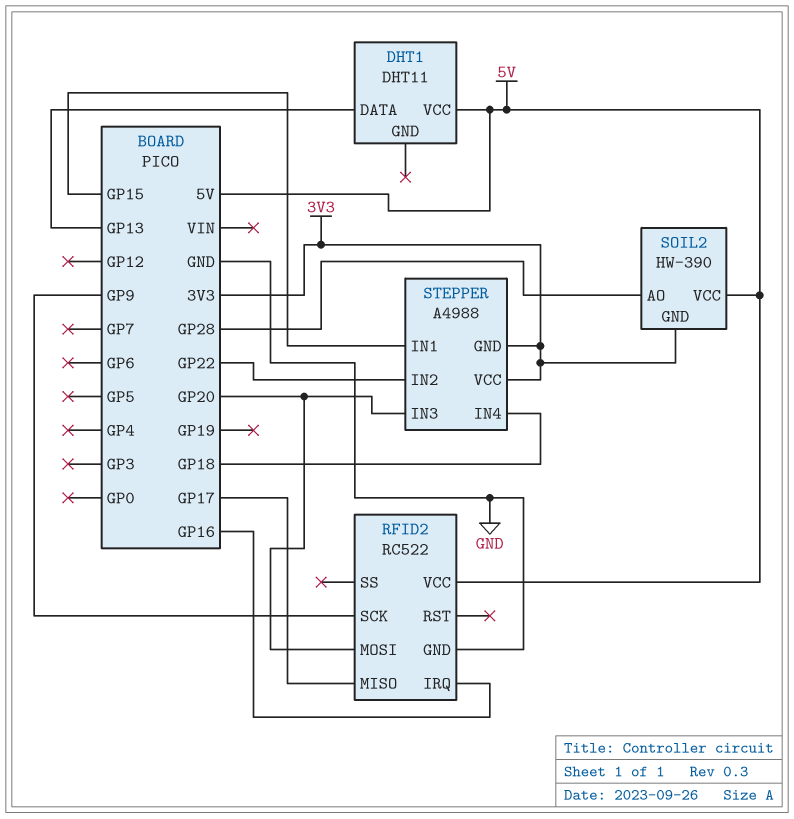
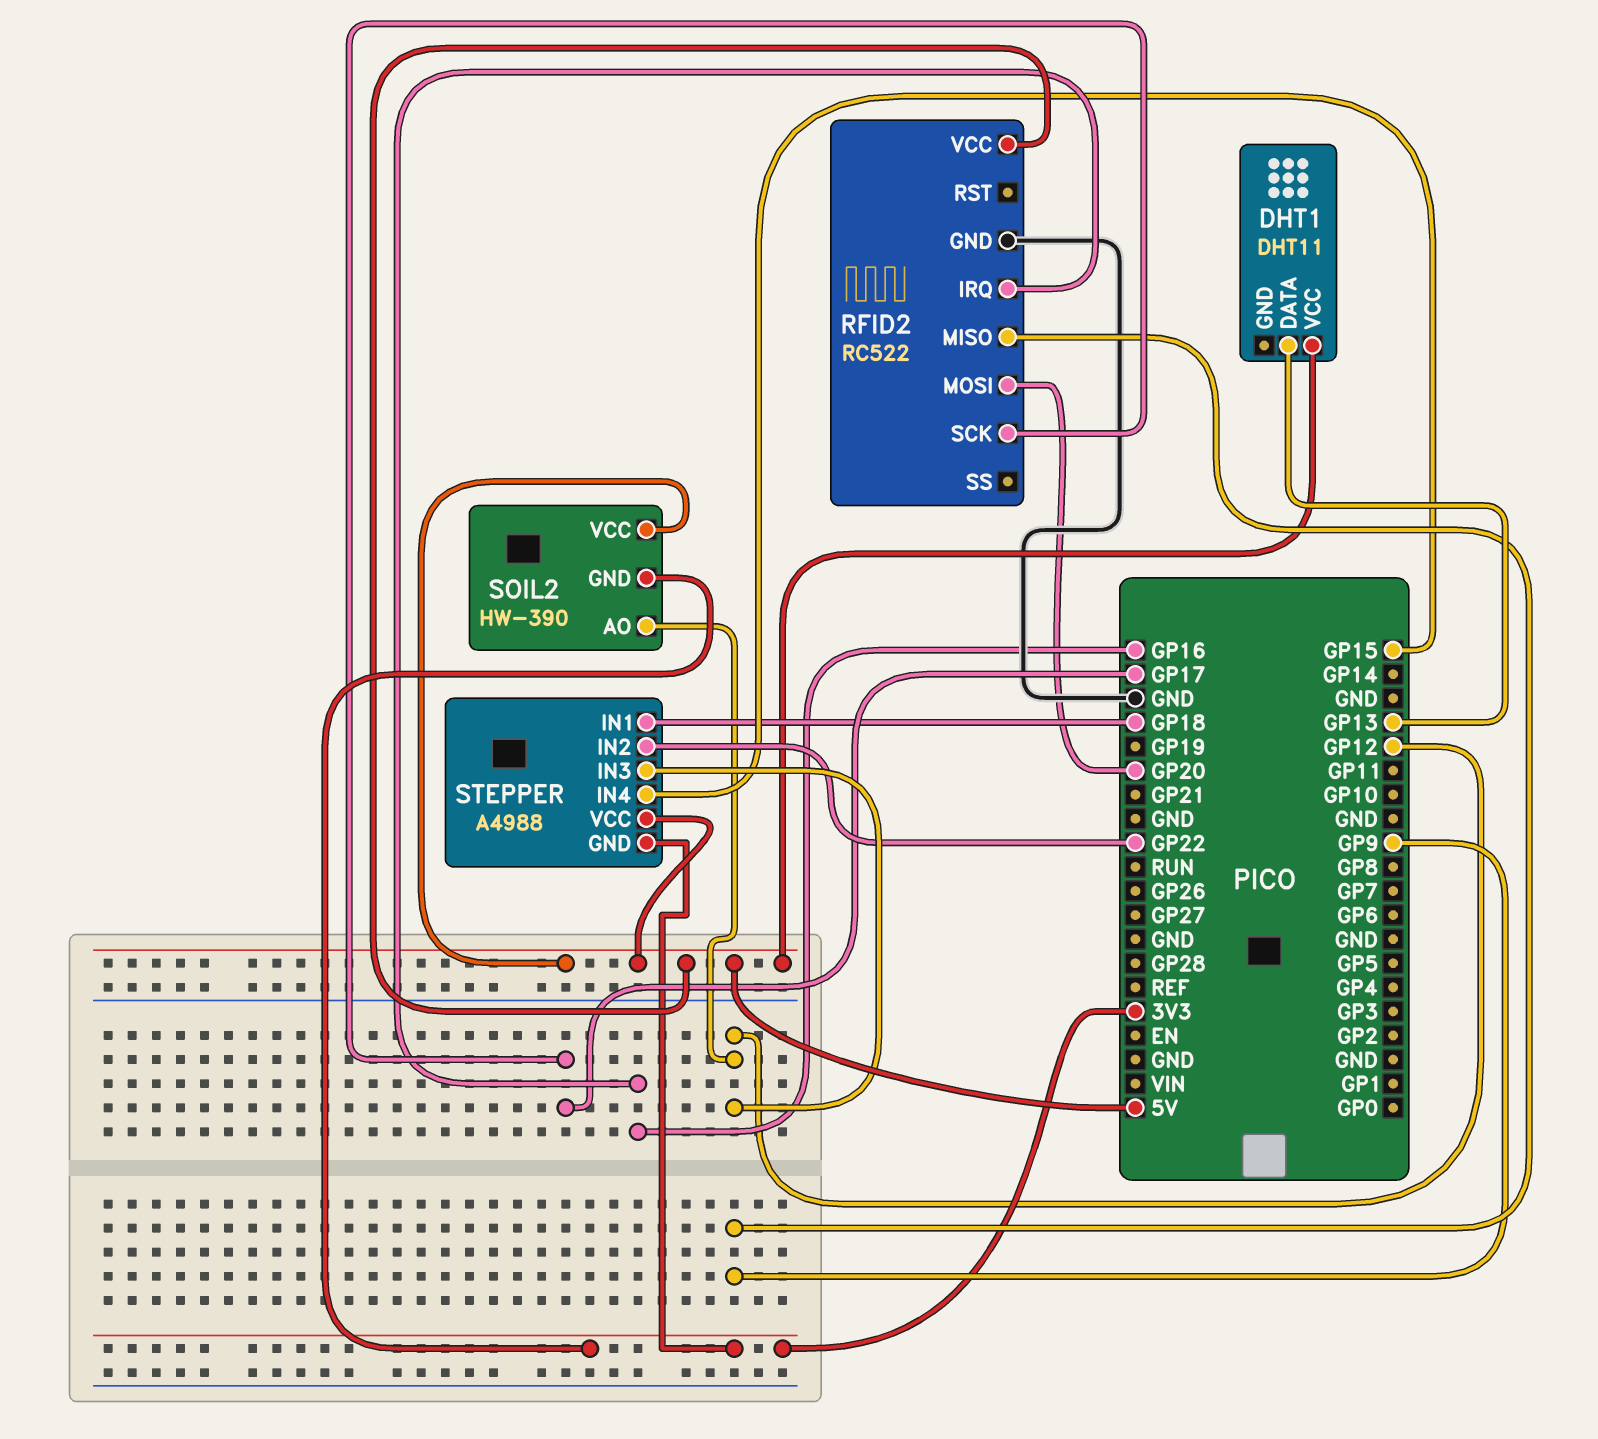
RFID2 pin MISO: GP17 -> GP9
RFID2 pin SCK: GP9 -> GP17
SOIL2 pin AO: GP28 -> GP12
STEPPER pin IN1: GP15 -> GP18
STEPPER pin IN3: GP20 -> GP12
STEPPER pin IN4: GP18 -> GP15
STEPPER pin VCC: 3V3 -> 5V

